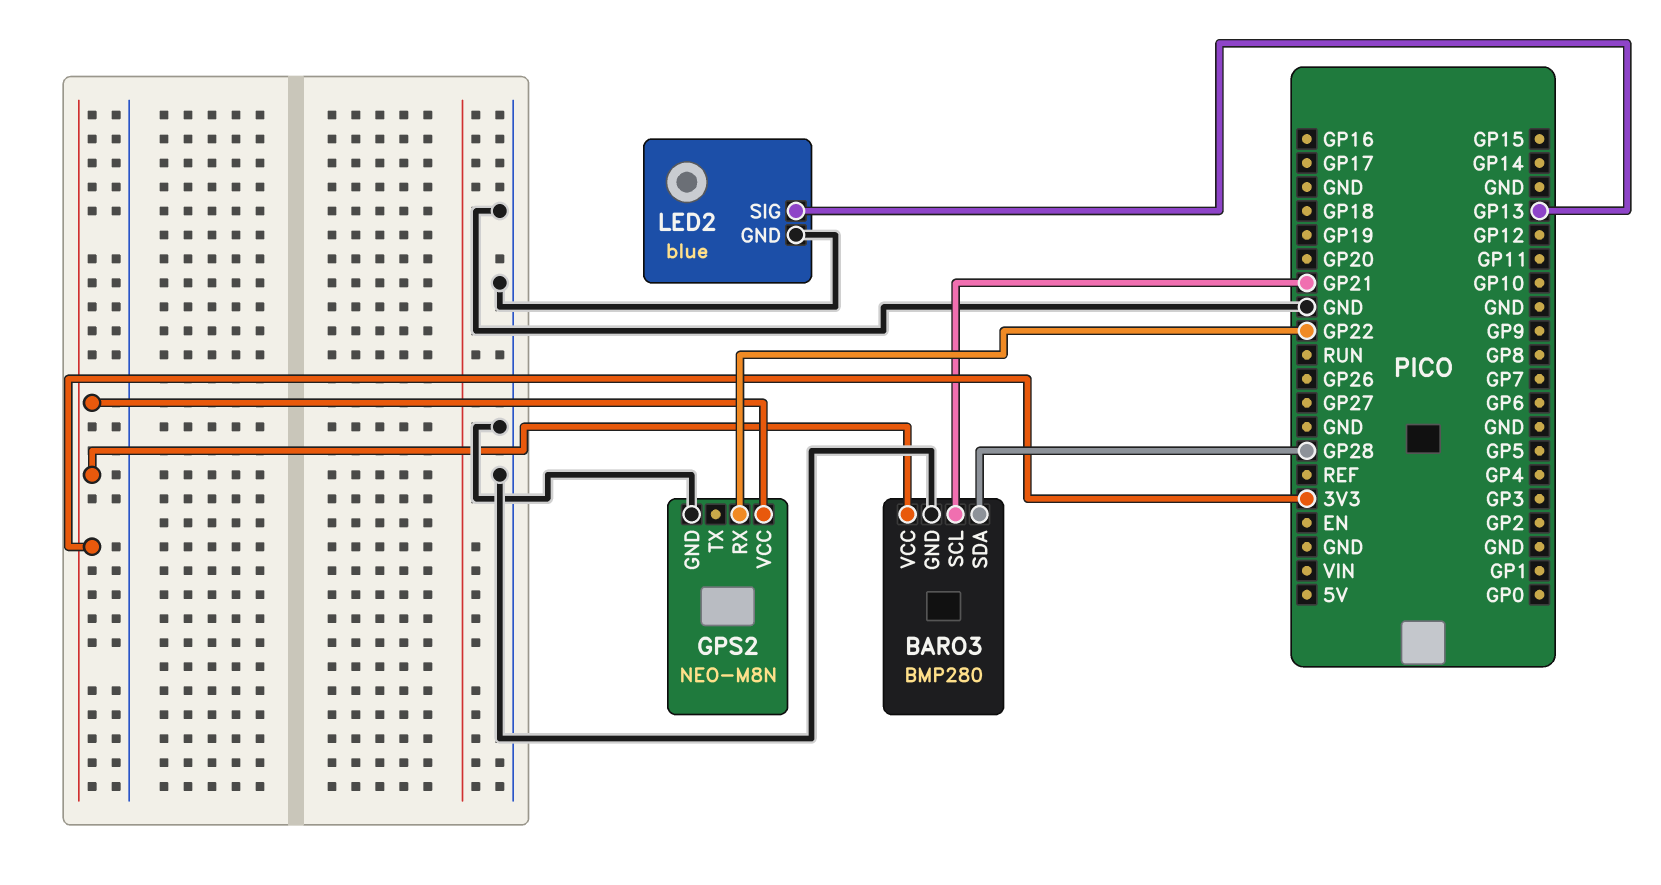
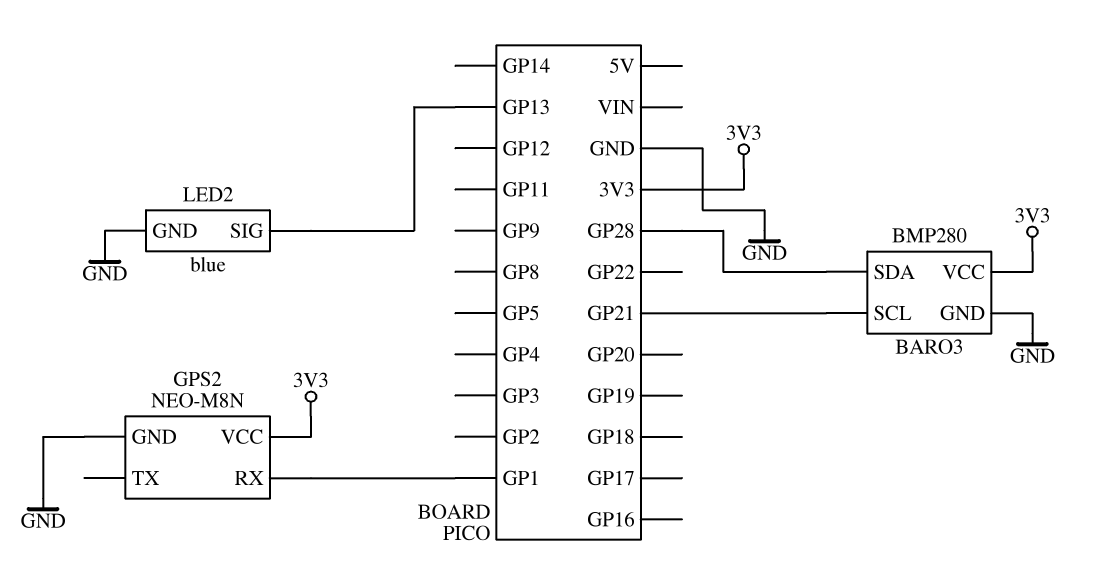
GPS2 pin RX: GP22 -> GP1

